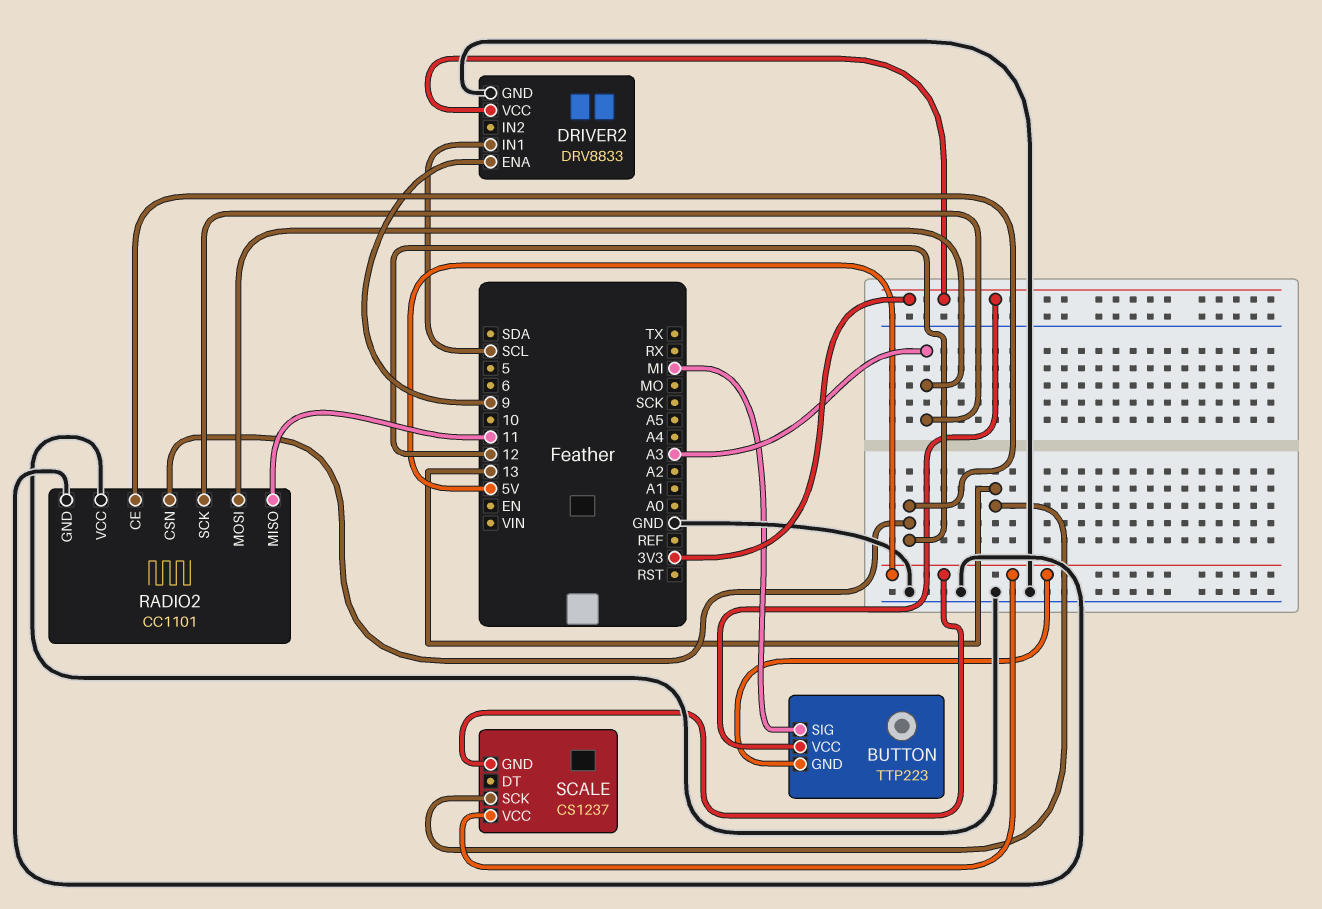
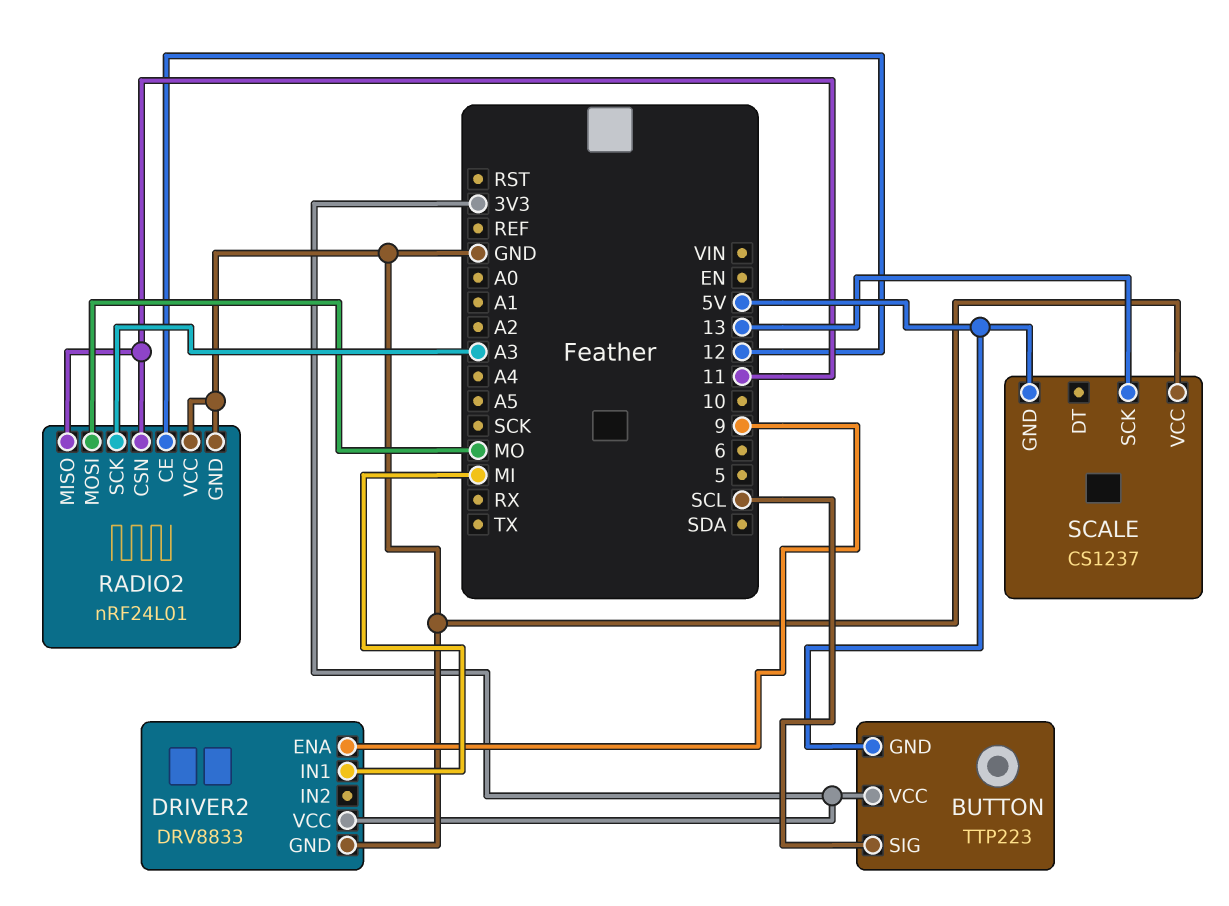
BUTTON pin SIG: MI -> SCL
DRIVER2 pin IN1: SCL -> MI
RADIO2: CC1101 -> nRF24L01
RADIO2 pin CSN: 12 -> 11
RADIO2 pin MOSI: A3 -> MO
SCALE pin VCC: 5V -> GND

